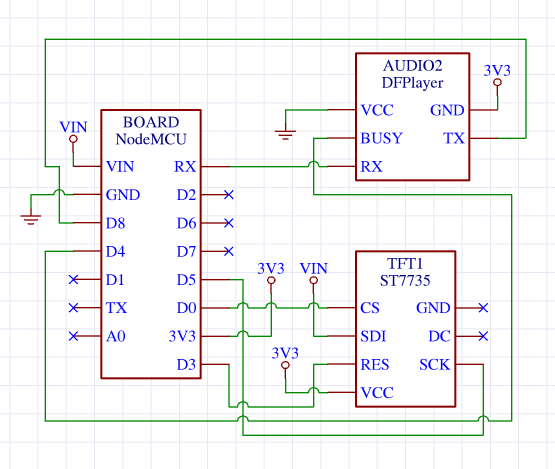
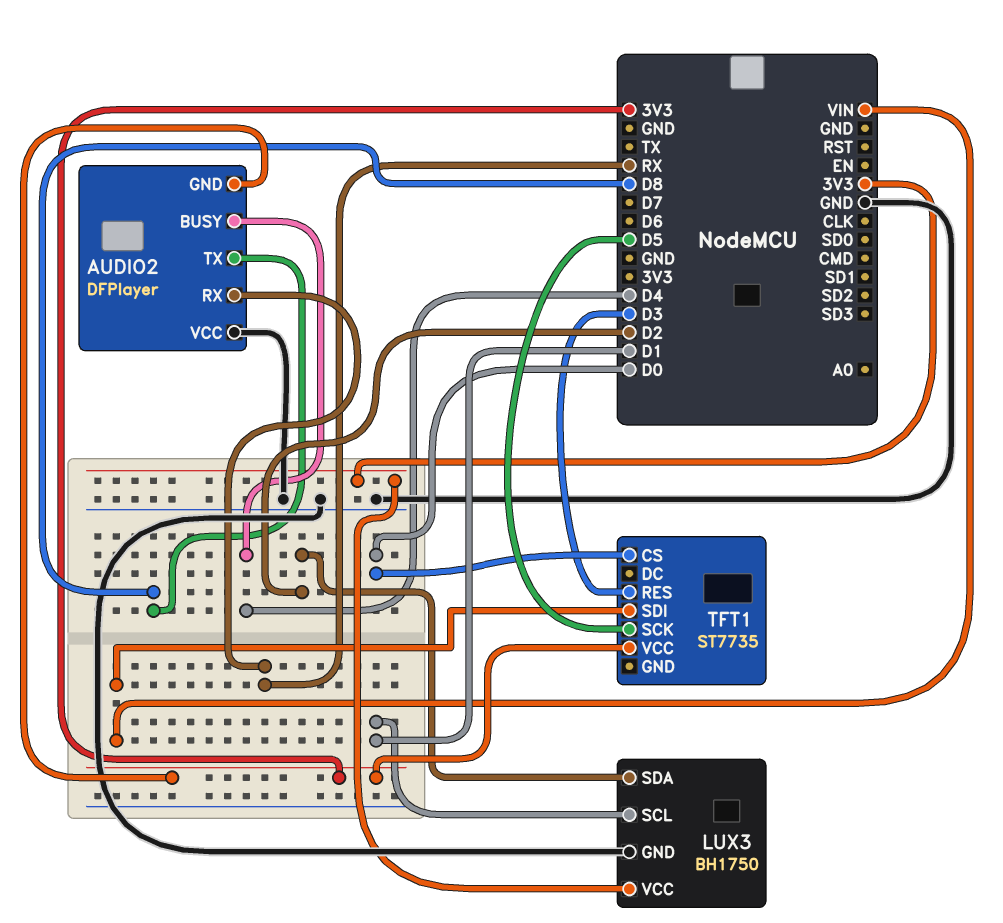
LUX3: none -> BH1750
LUX3 pin GND: none -> GND
LUX3 pin SCL: none -> D1
LUX3 pin SDA: none -> D2
LUX3 pin VCC: none -> 3V3

